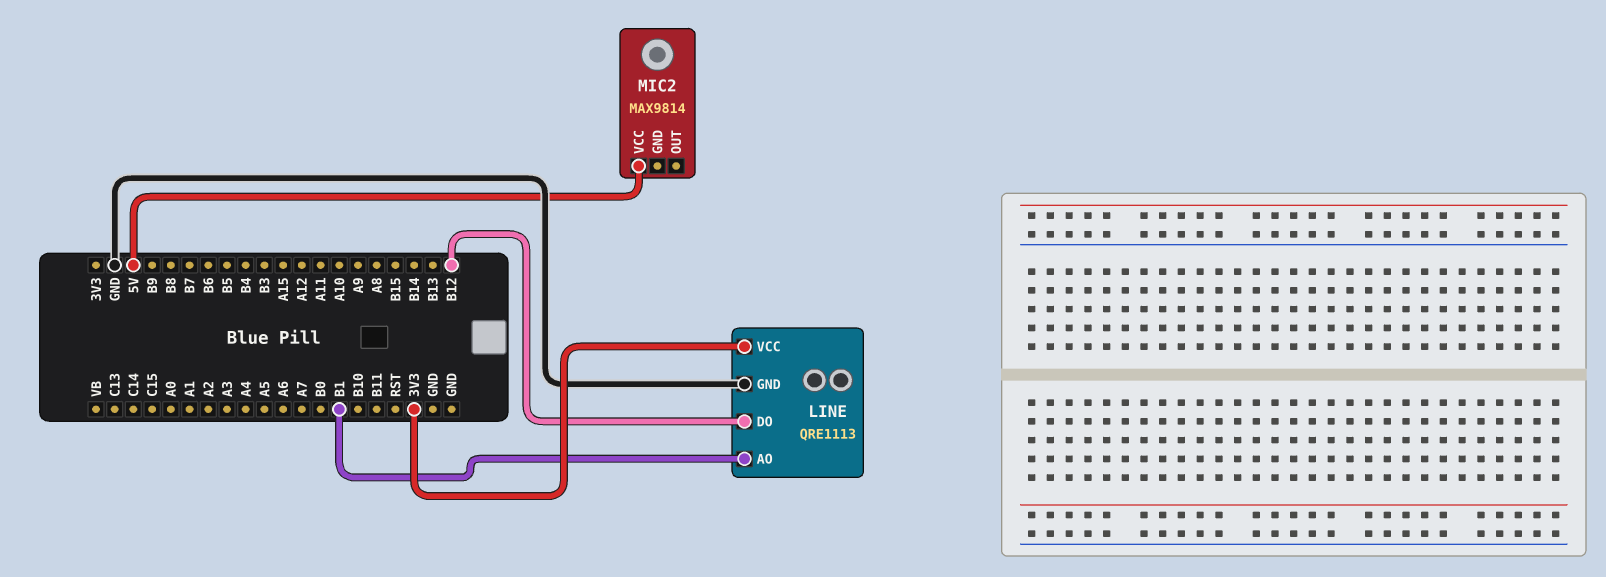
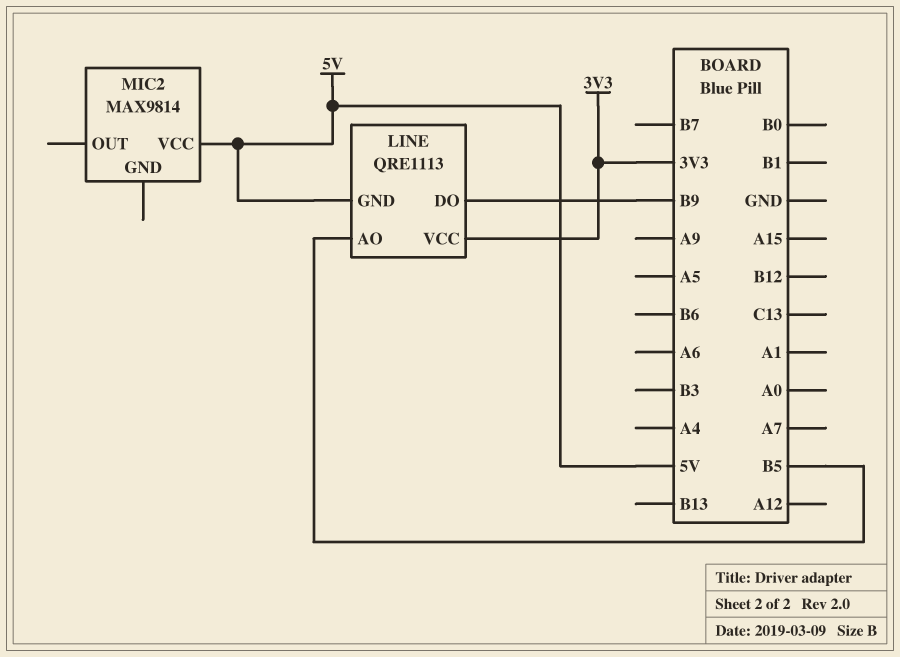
LINE pin AO: B1 -> B5
LINE pin DO: B12 -> B9
LINE pin GND: GND -> 5V

